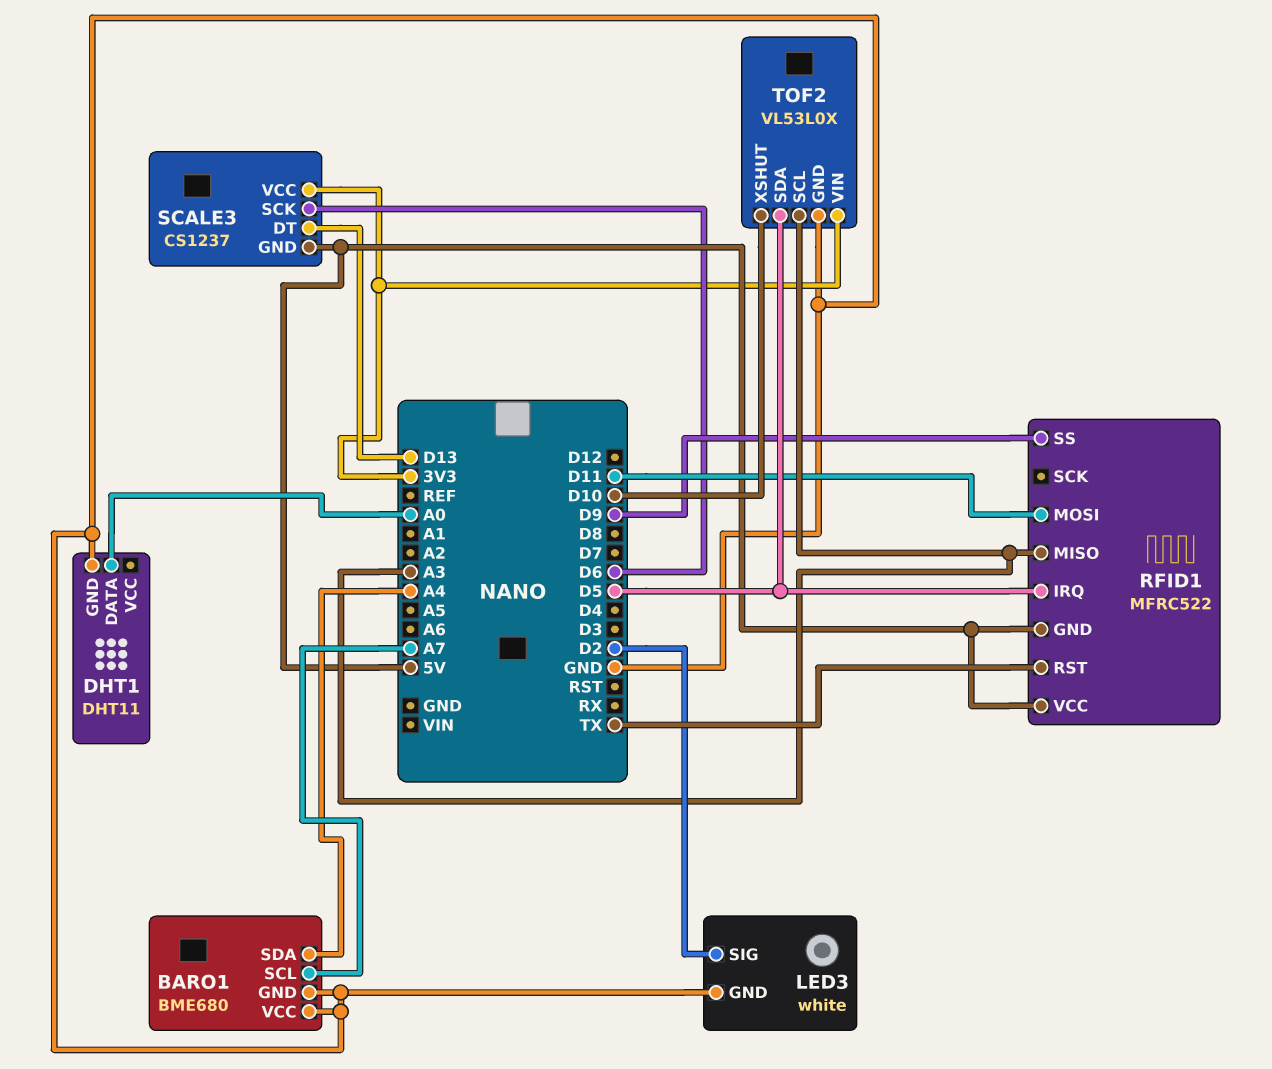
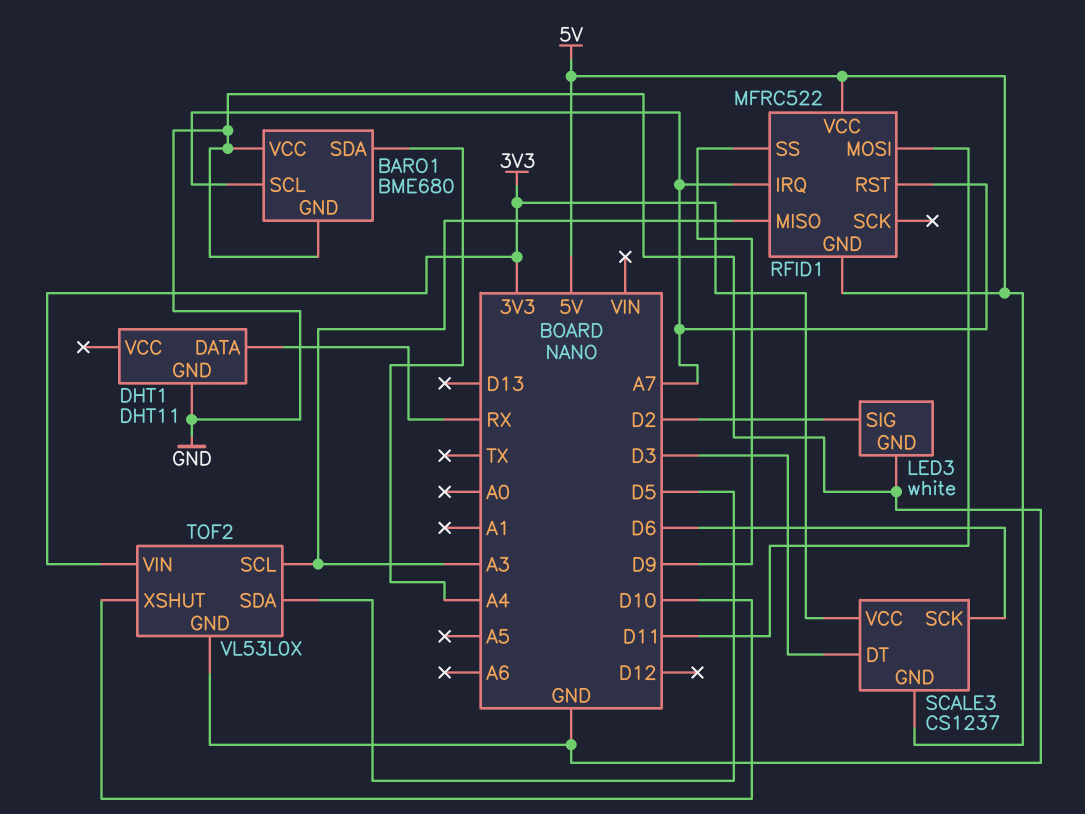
DHT1 pin DATA: A0 -> RX
RFID1 pin IRQ: D5 -> A7
RFID1 pin RST: TX -> A7
SCALE3 pin DT: D13 -> D3

